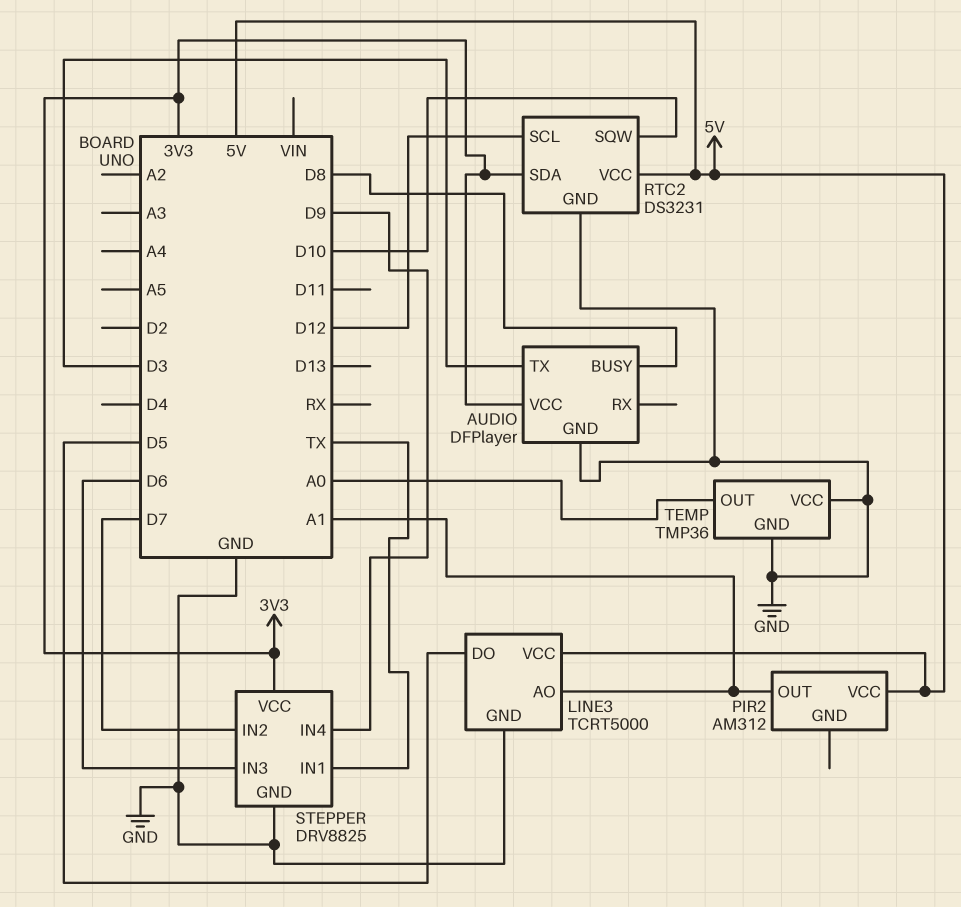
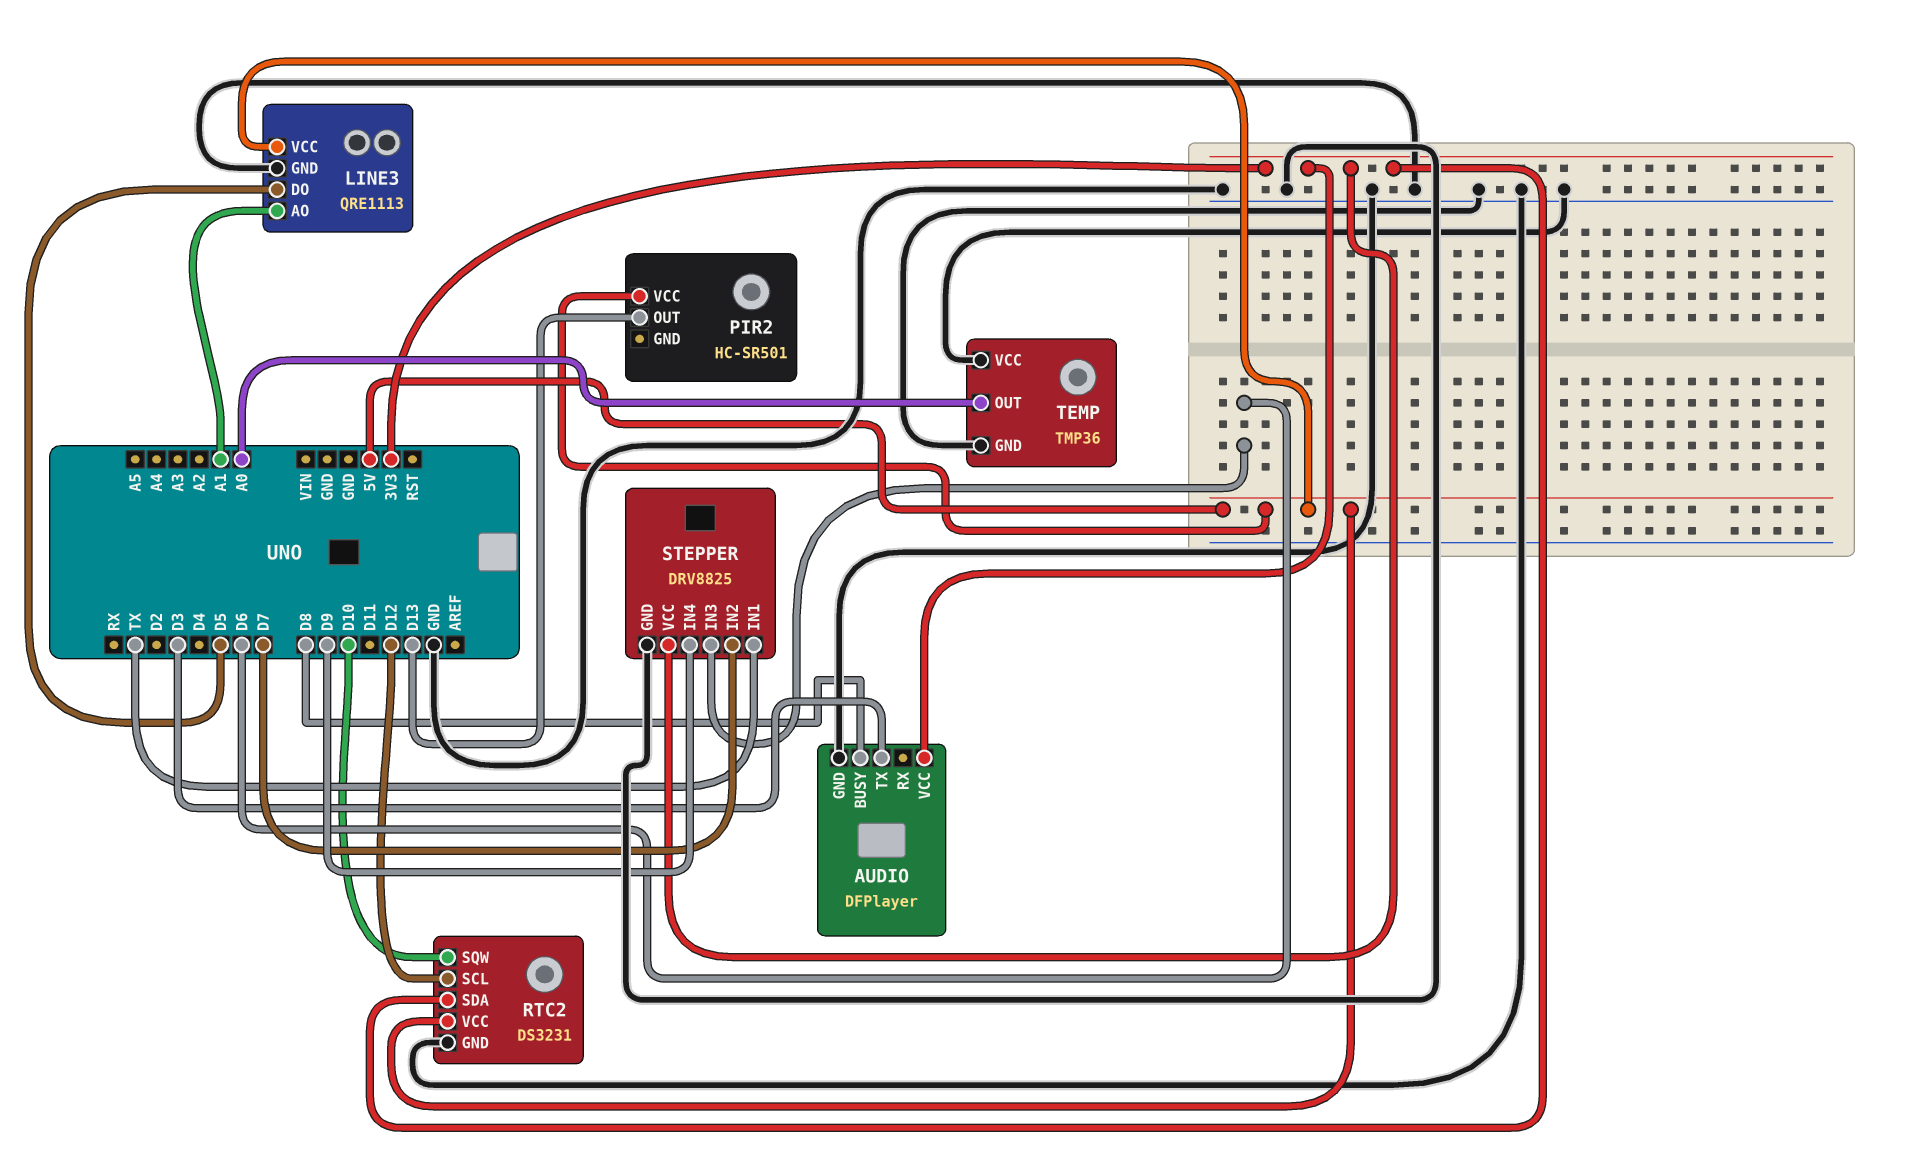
LINE3: TCRT5000 -> QRE1113
PIR2: AM312 -> HC-SR501
PIR2 pin OUT: A1 -> D13

